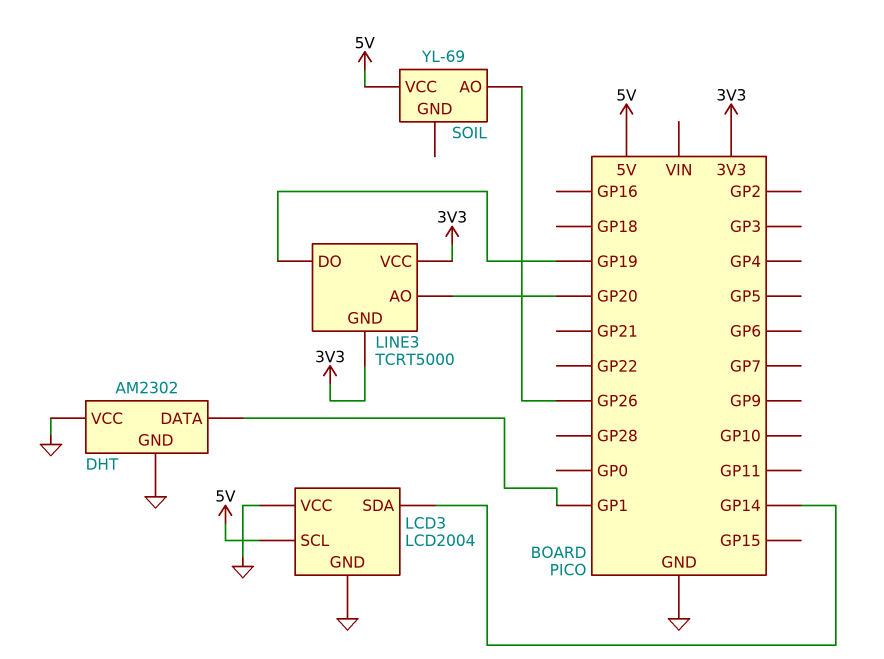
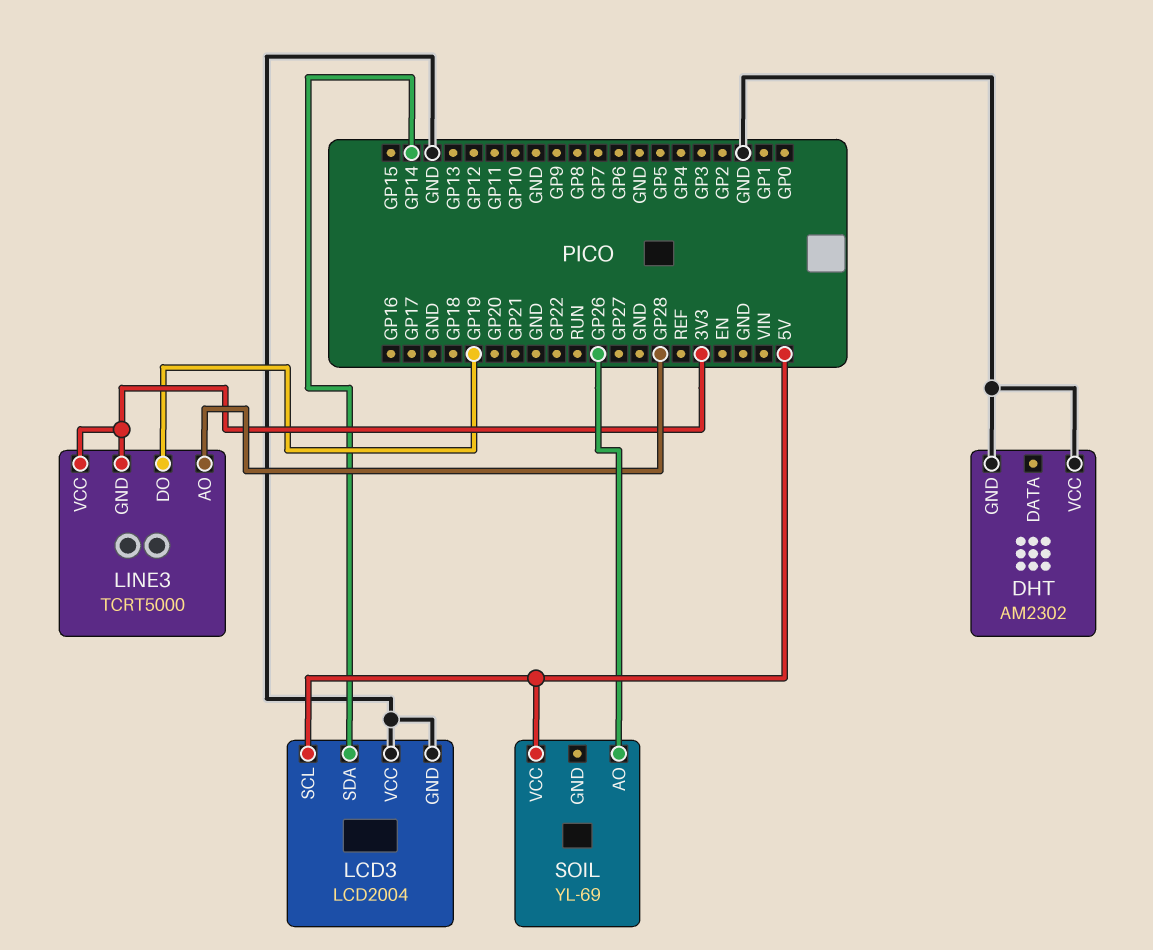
DHT pin DATA: GP1 -> none
LINE3 pin AO: GP20 -> GP28

